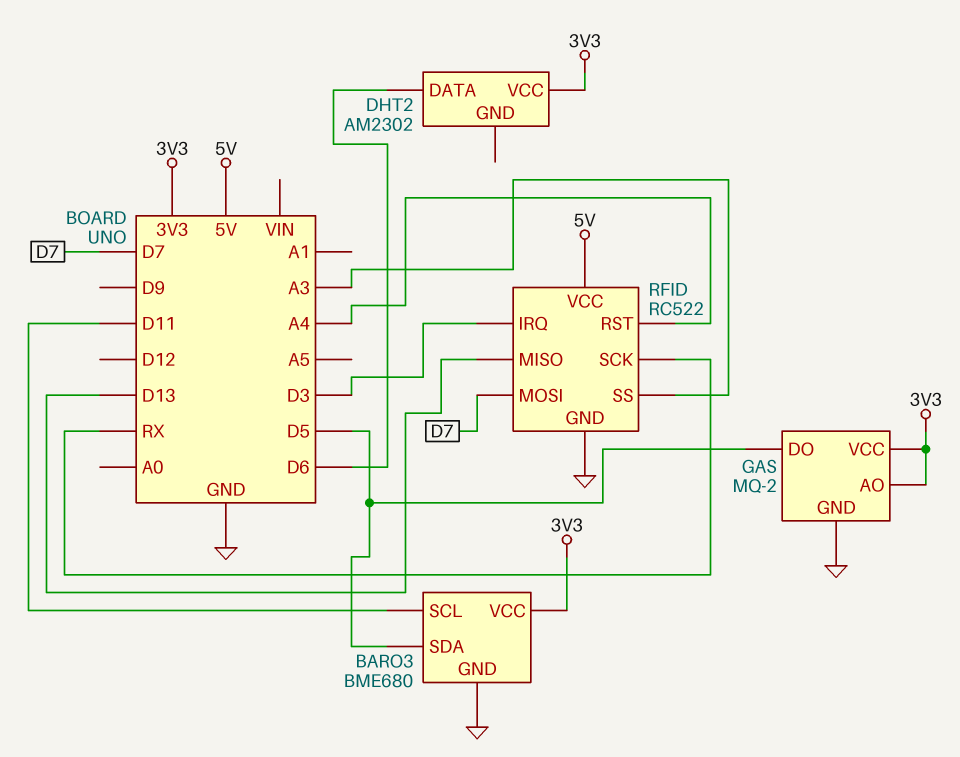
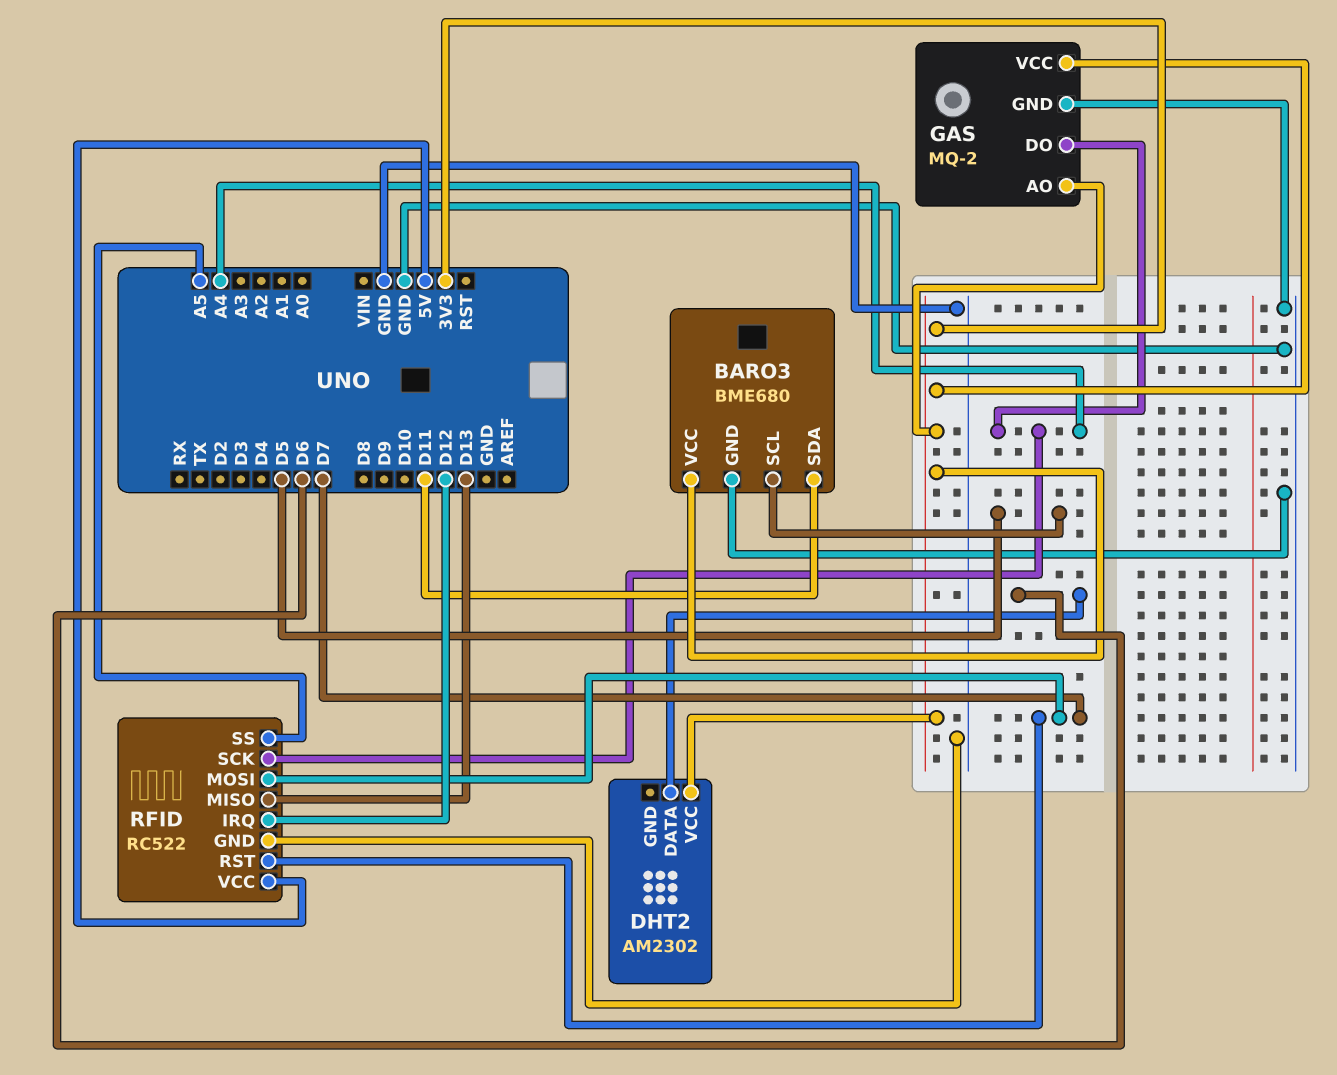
BARO3 pin SCL: D11 -> D5
BARO3 pin SDA: D5 -> D11
GAS pin DO: D5 -> A4
RFID pin IRQ: D3 -> D12
RFID pin RST: A4 -> D7
RFID pin SCK: RX -> A4
RFID pin SS: A3 -> A5

